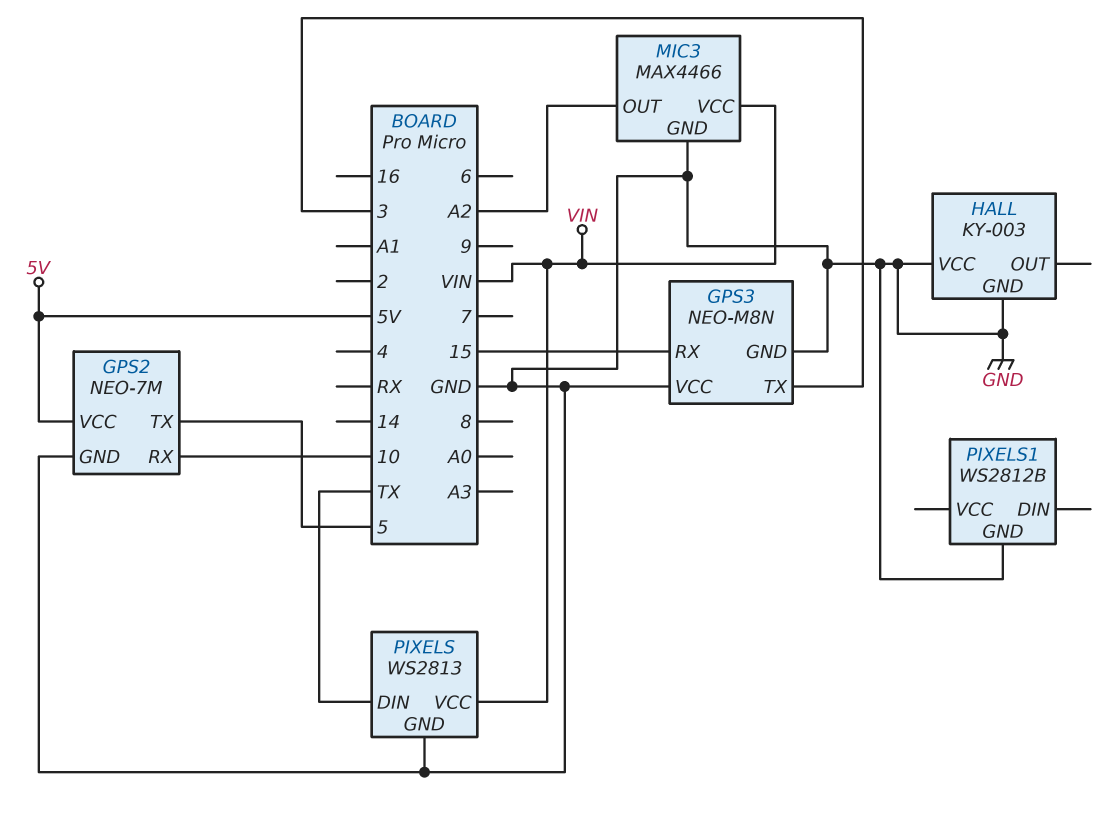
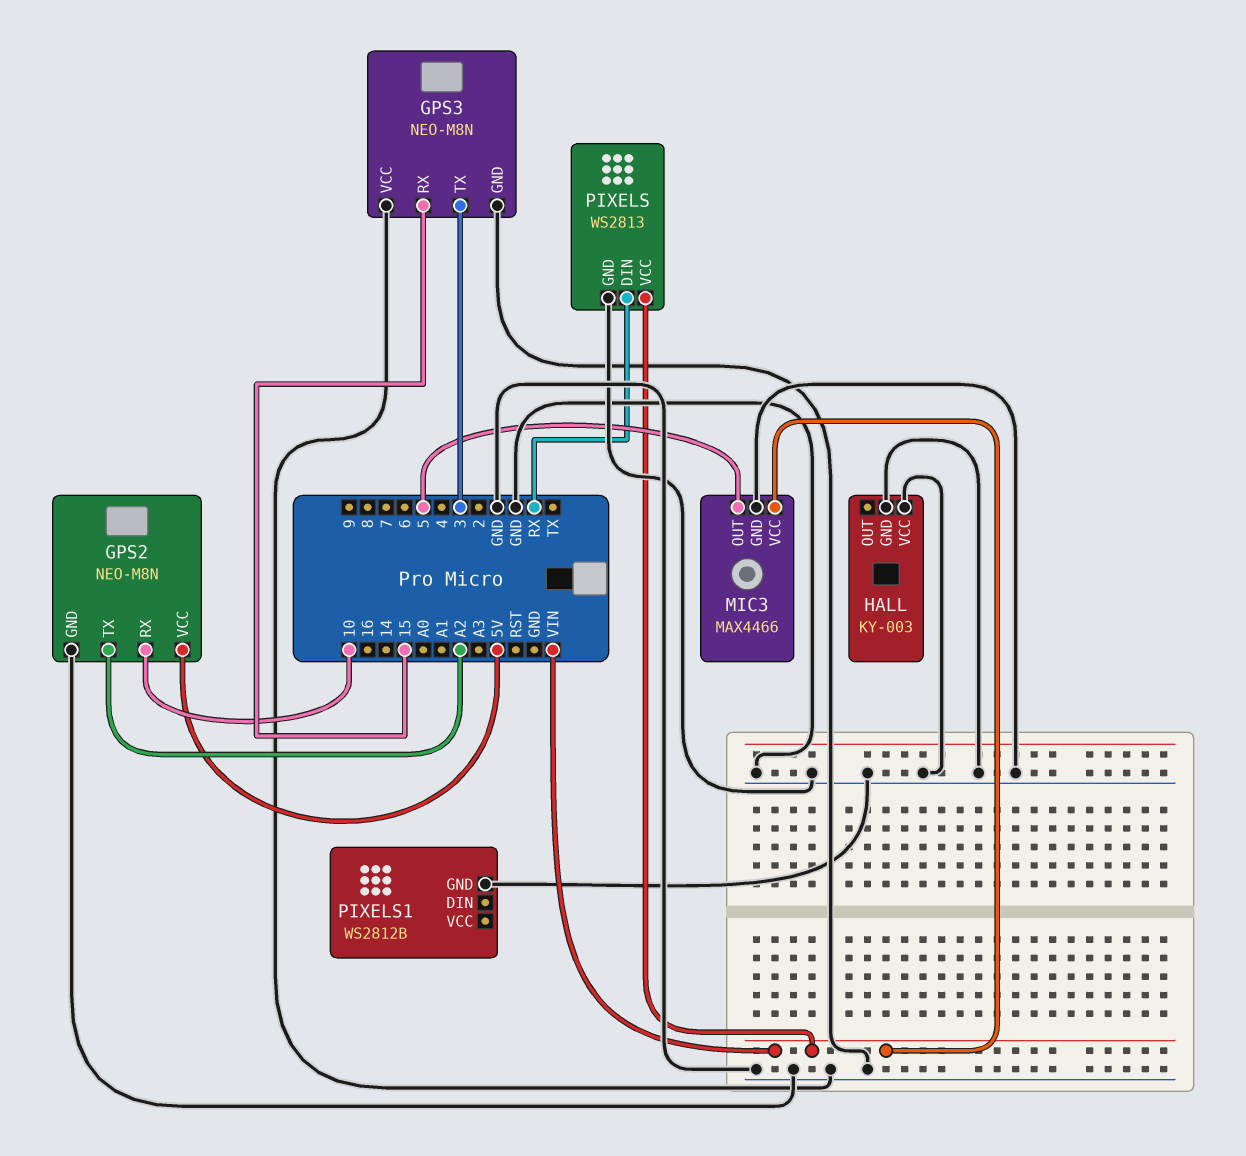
GPS2: NEO-7M -> NEO-M8N
GPS2 pin TX: 5 -> A2
MIC3 pin OUT: A2 -> 5
PIXELS pin DIN: TX -> RX

